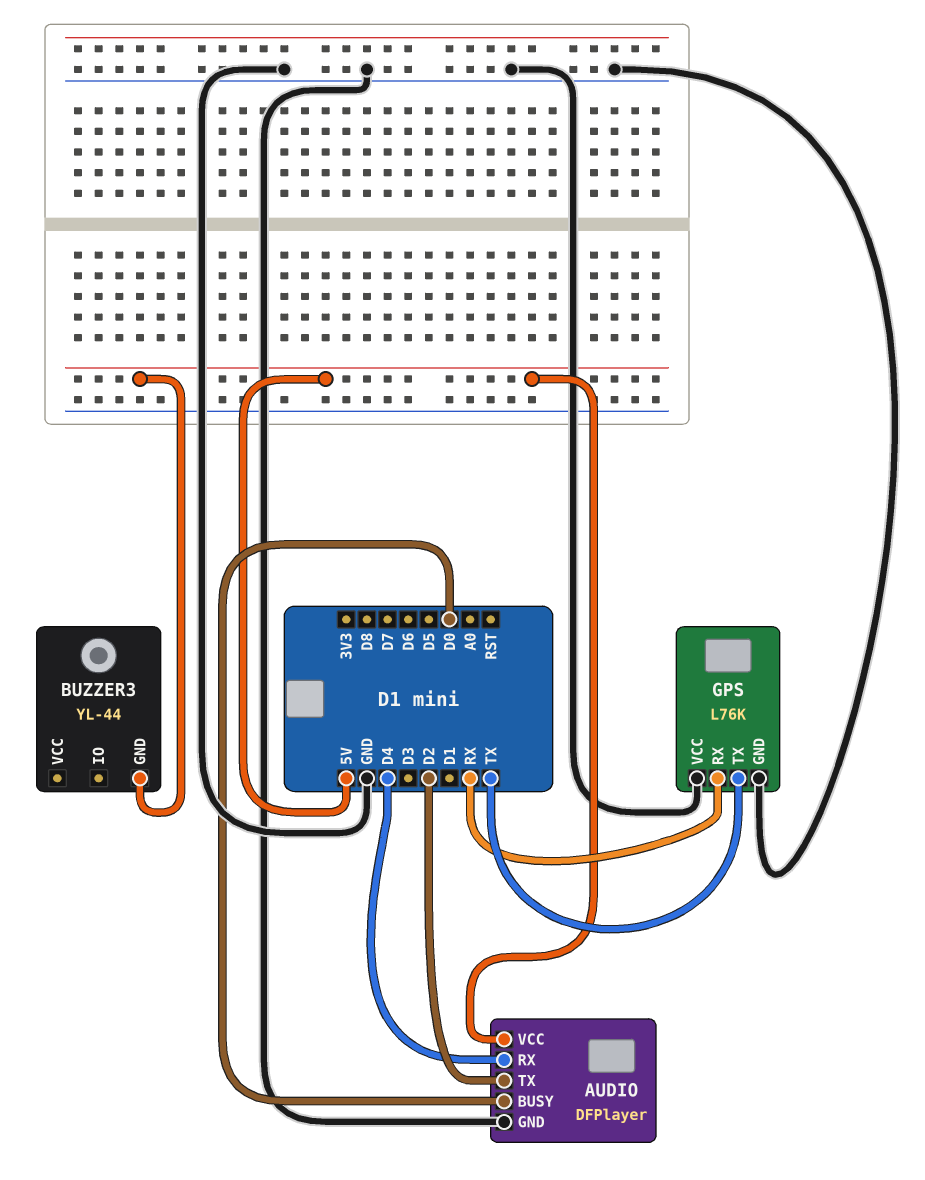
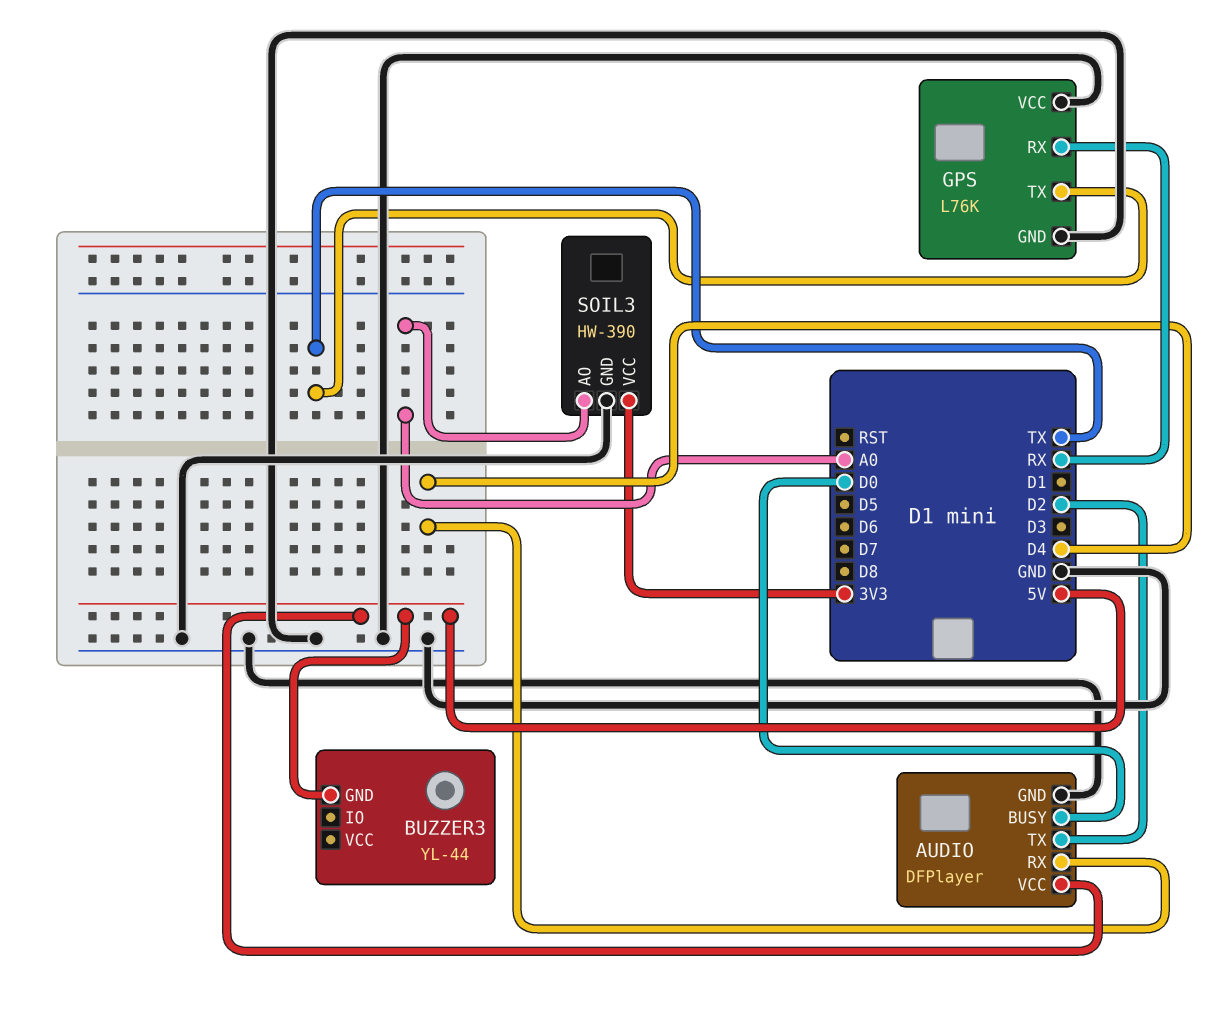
SOIL3: none -> HW-390
SOIL3 pin AO: none -> A0
SOIL3 pin GND: none -> GND
SOIL3 pin VCC: none -> 3V3

